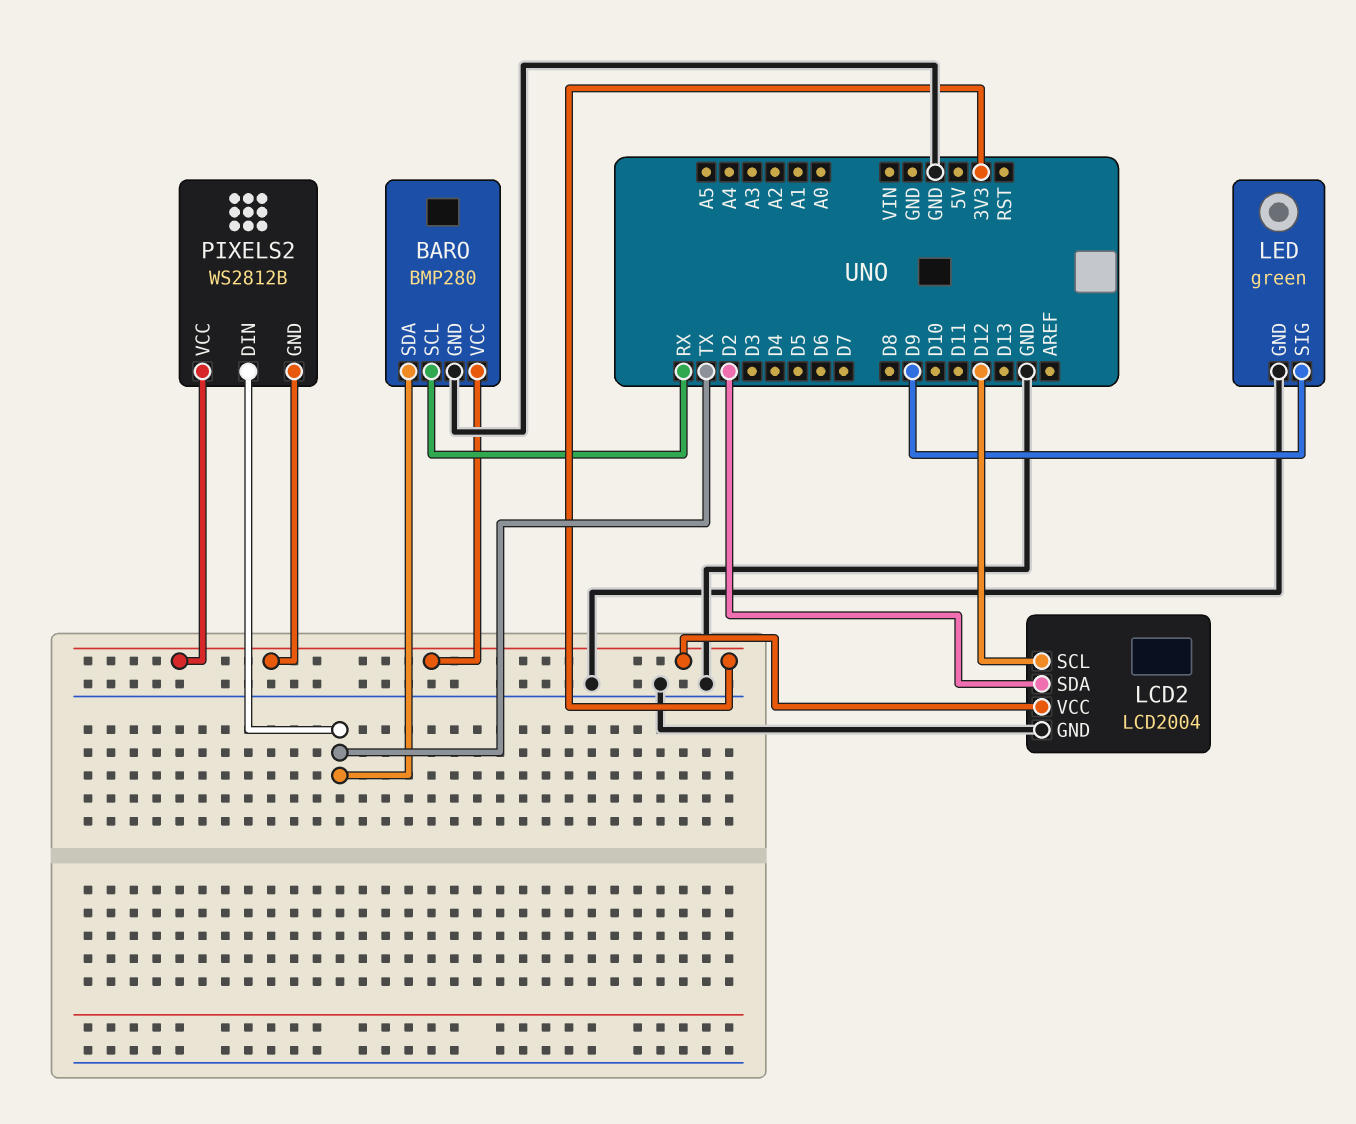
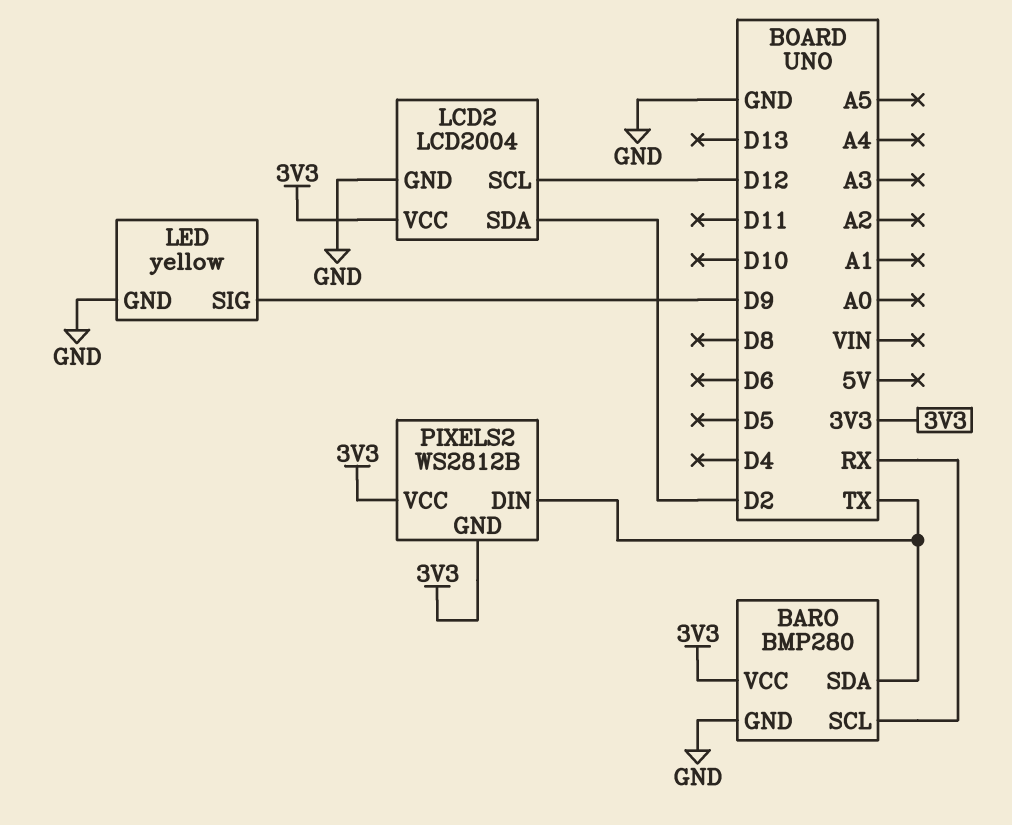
LED: green -> yellow

